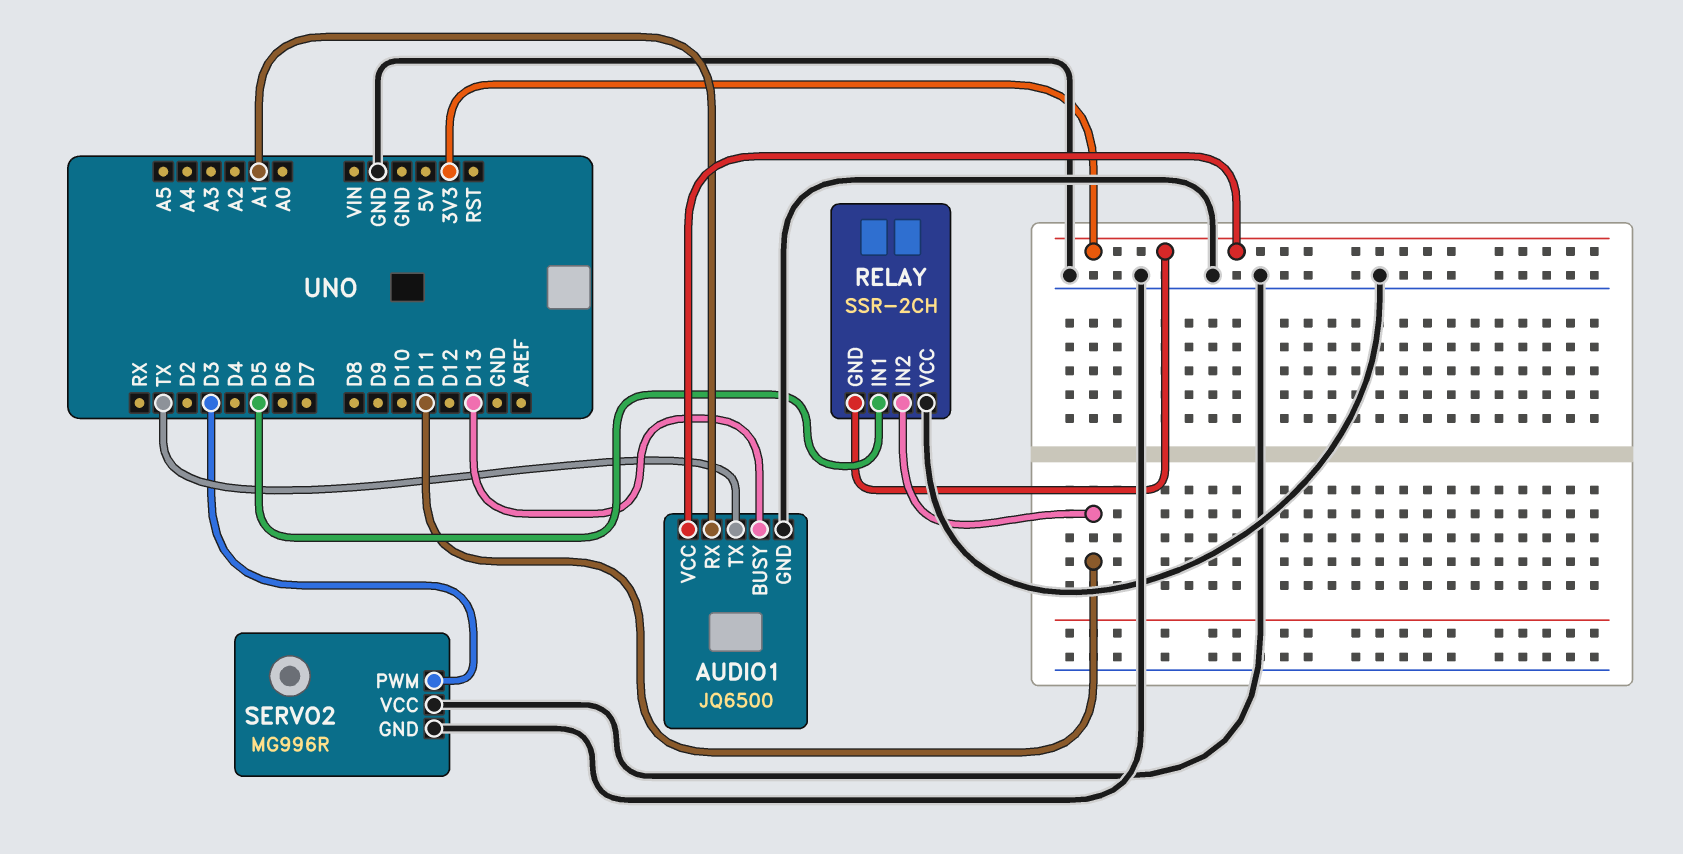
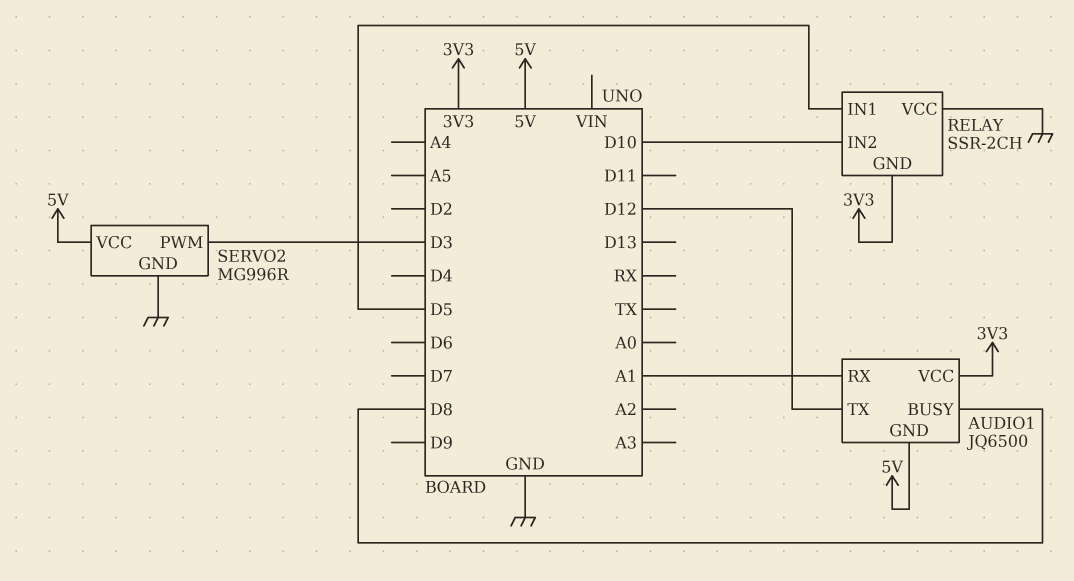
AUDIO1 pin BUSY: D13 -> D8
AUDIO1 pin GND: GND -> 5V
AUDIO1 pin TX: TX -> D12
RELAY pin IN2: D11 -> D10
SERVO2 pin VCC: GND -> 5V

